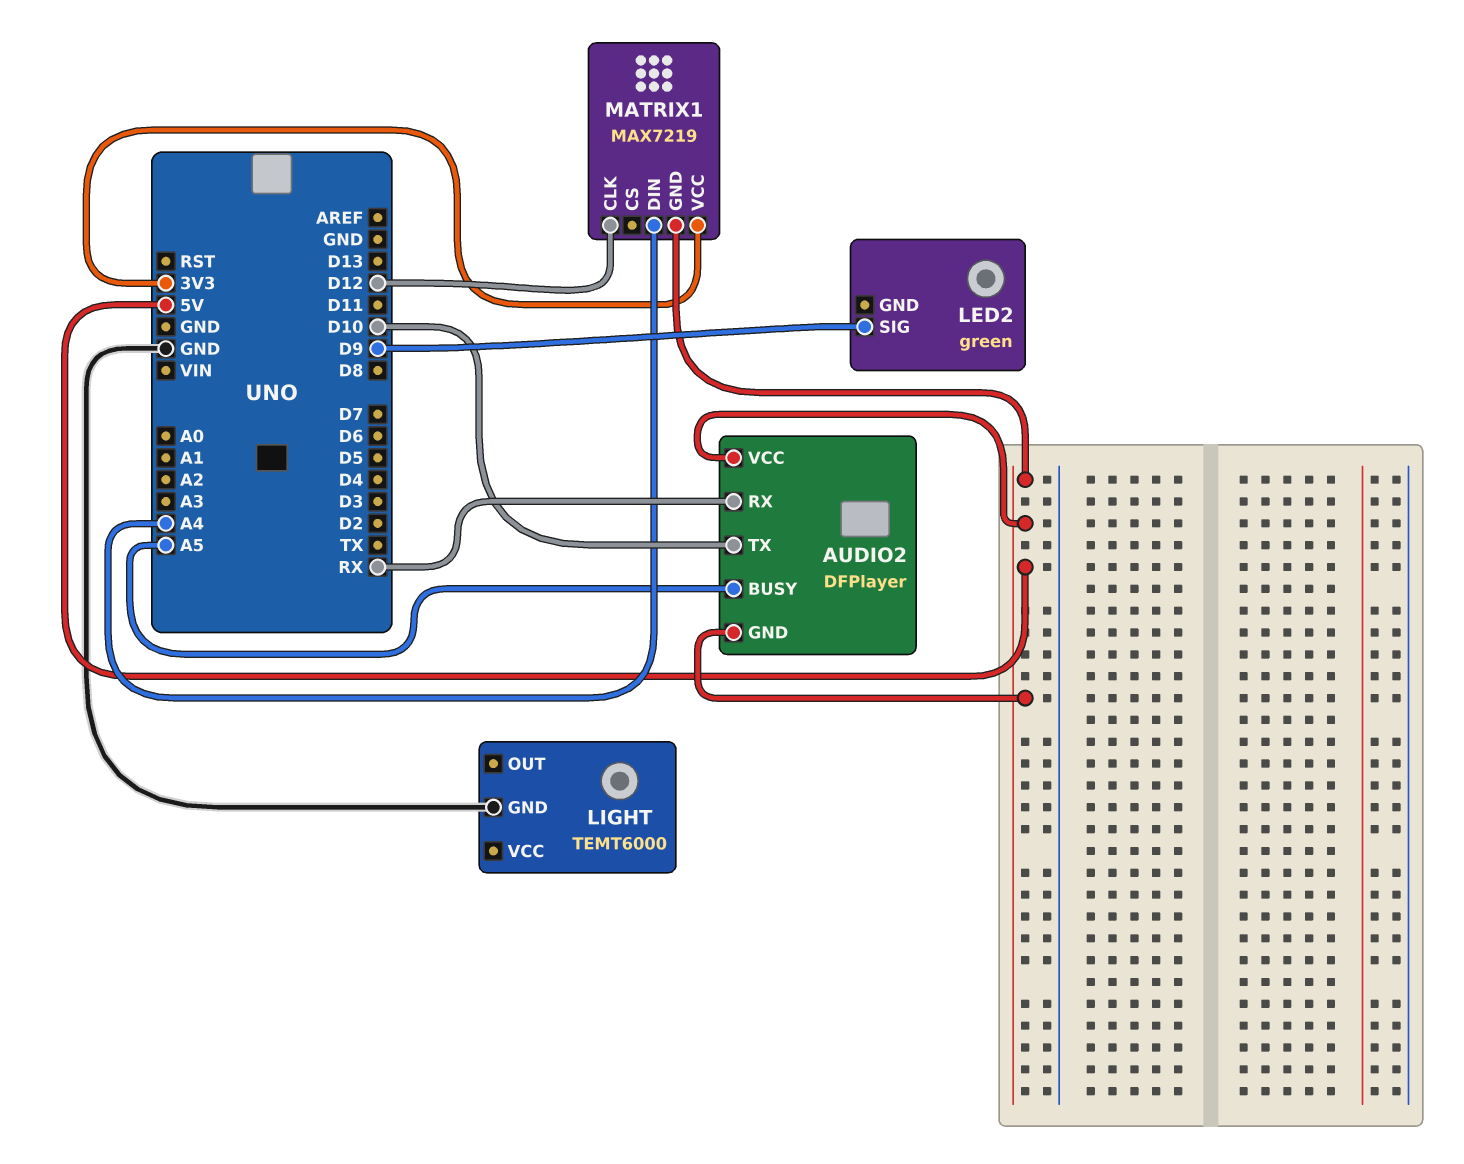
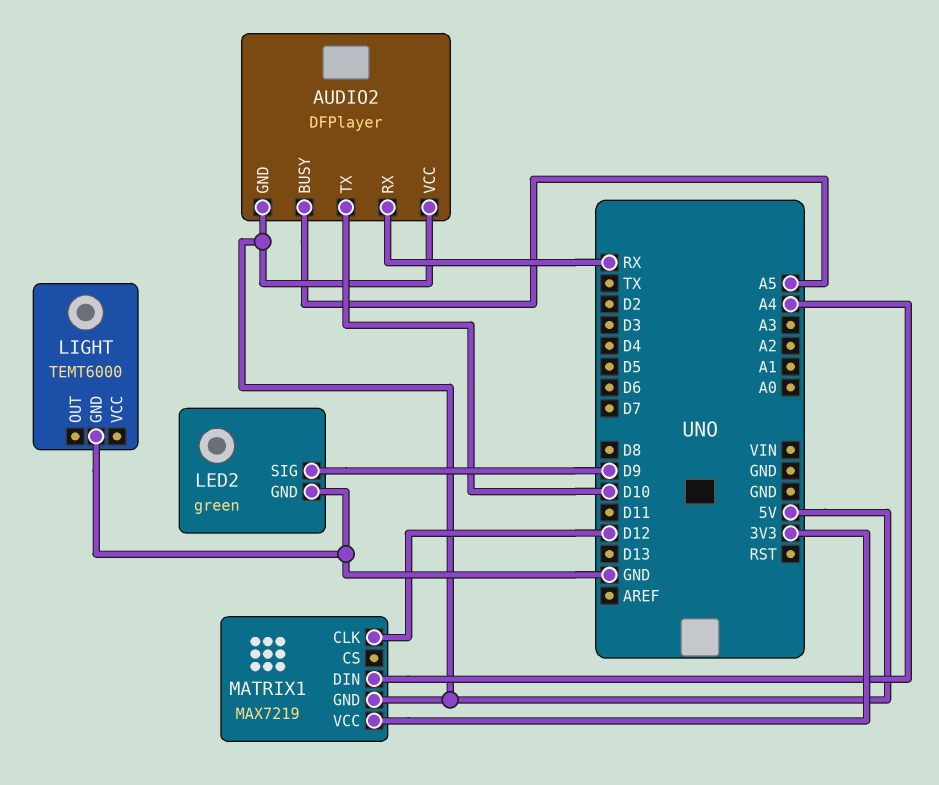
LED2 pin GND: none -> GND

